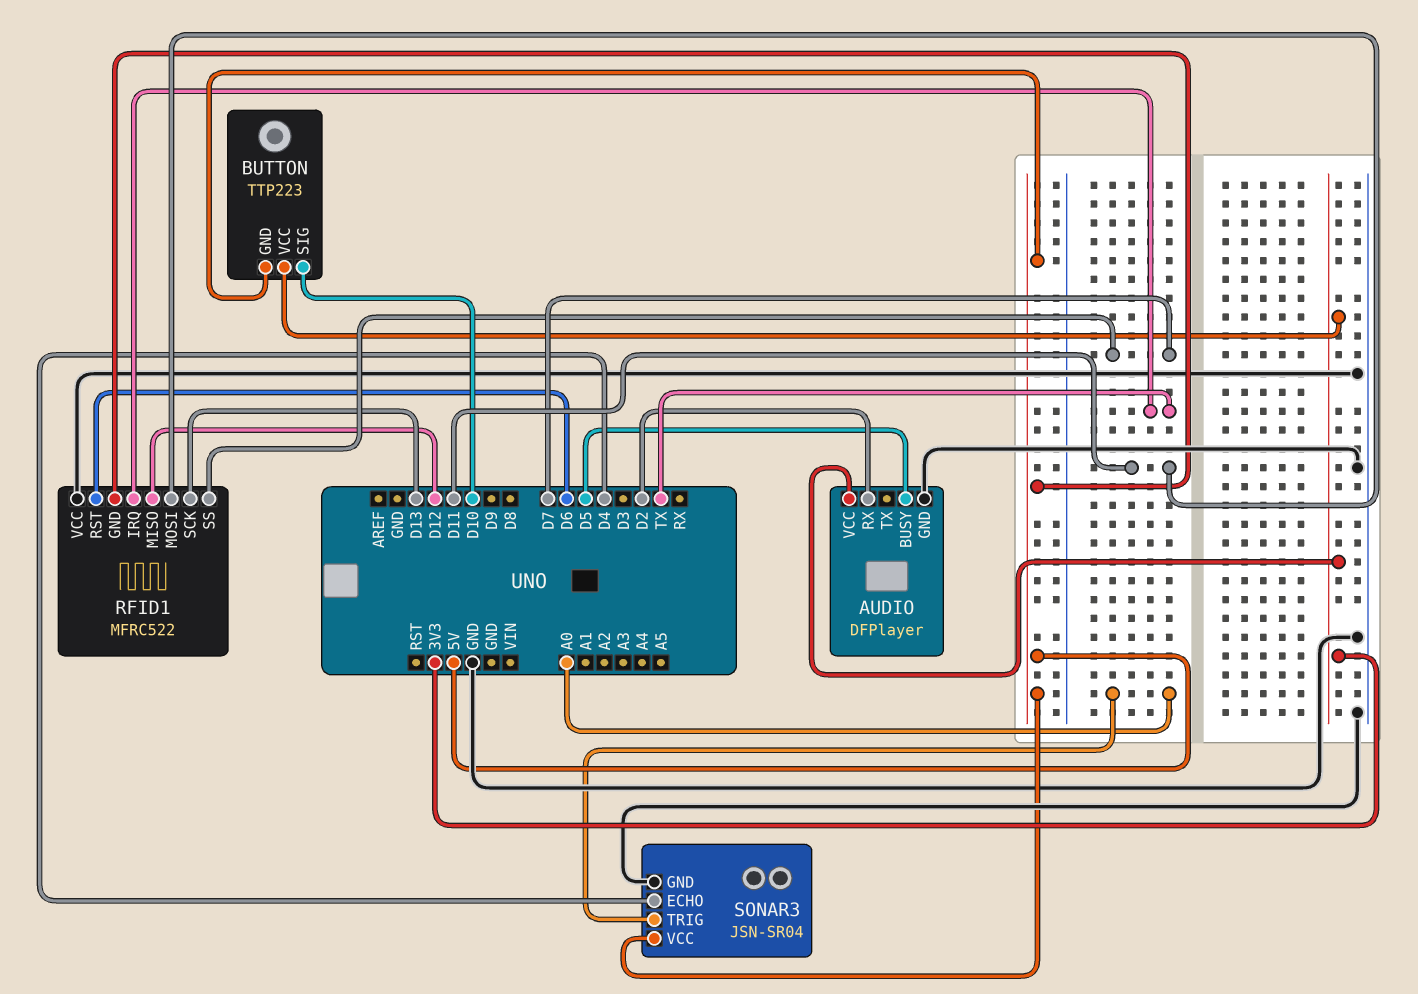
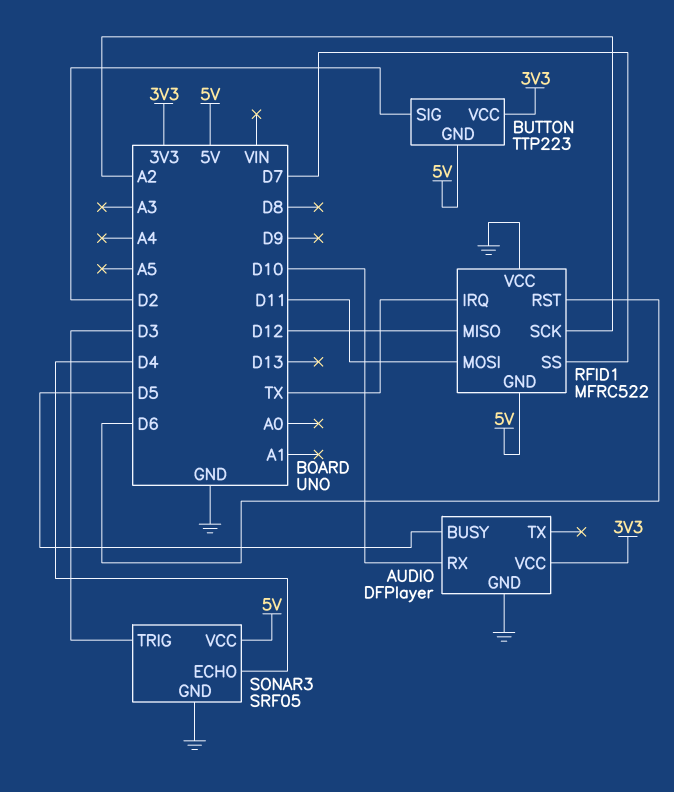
AUDIO pin RX: D2 -> D10
BUTTON pin SIG: D10 -> D2
RFID1 pin SCK: D13 -> A2
SONAR3: JSN-SR04 -> SRF05
SONAR3 pin TRIG: A0 -> D3

